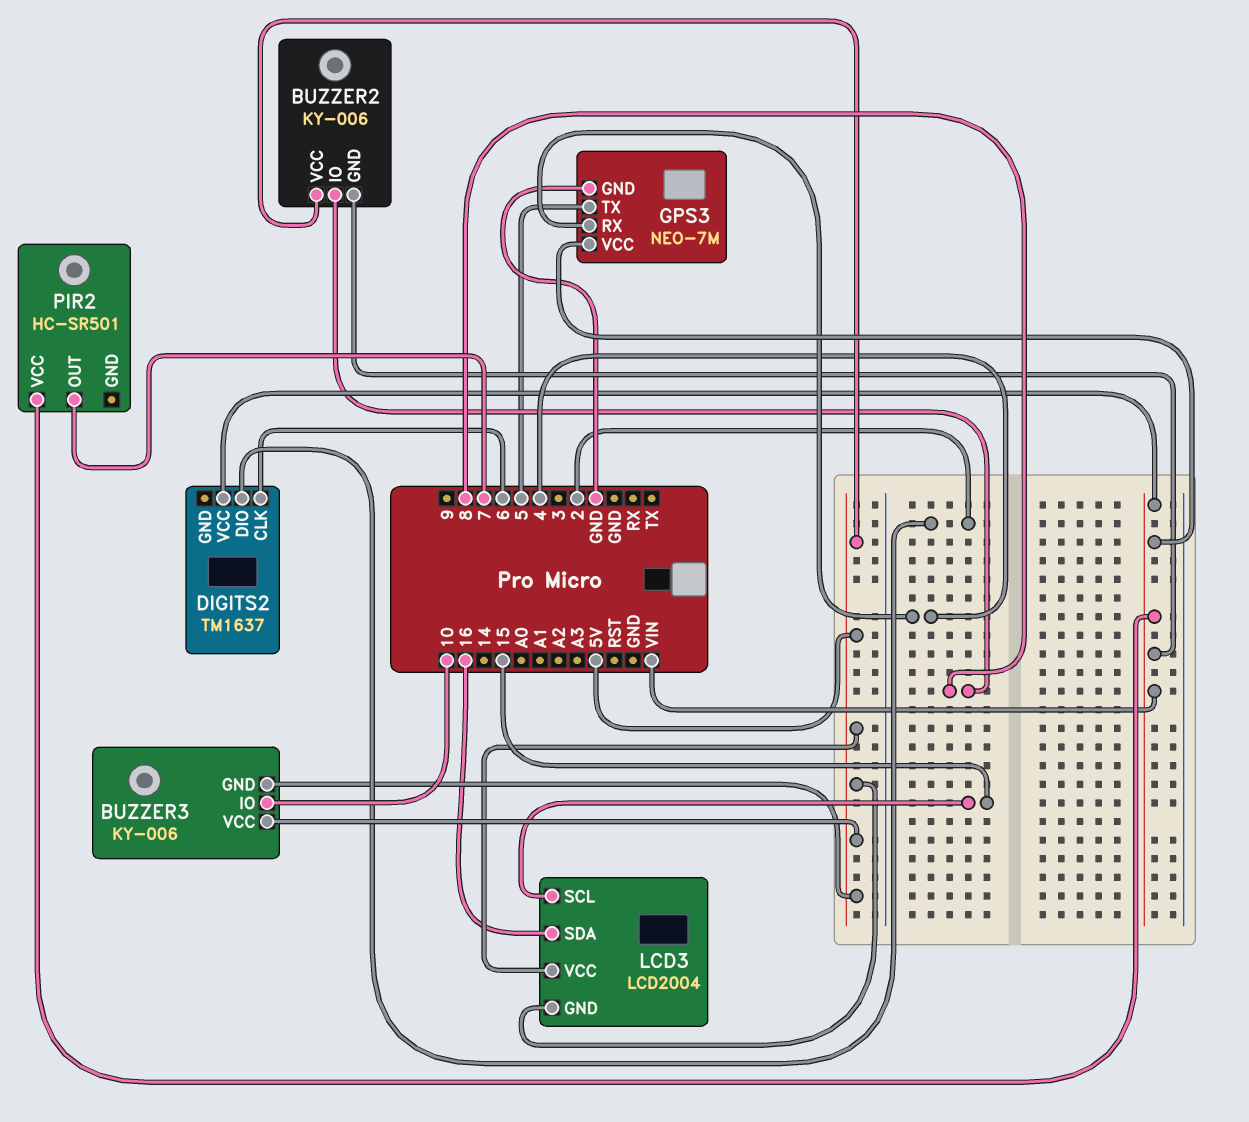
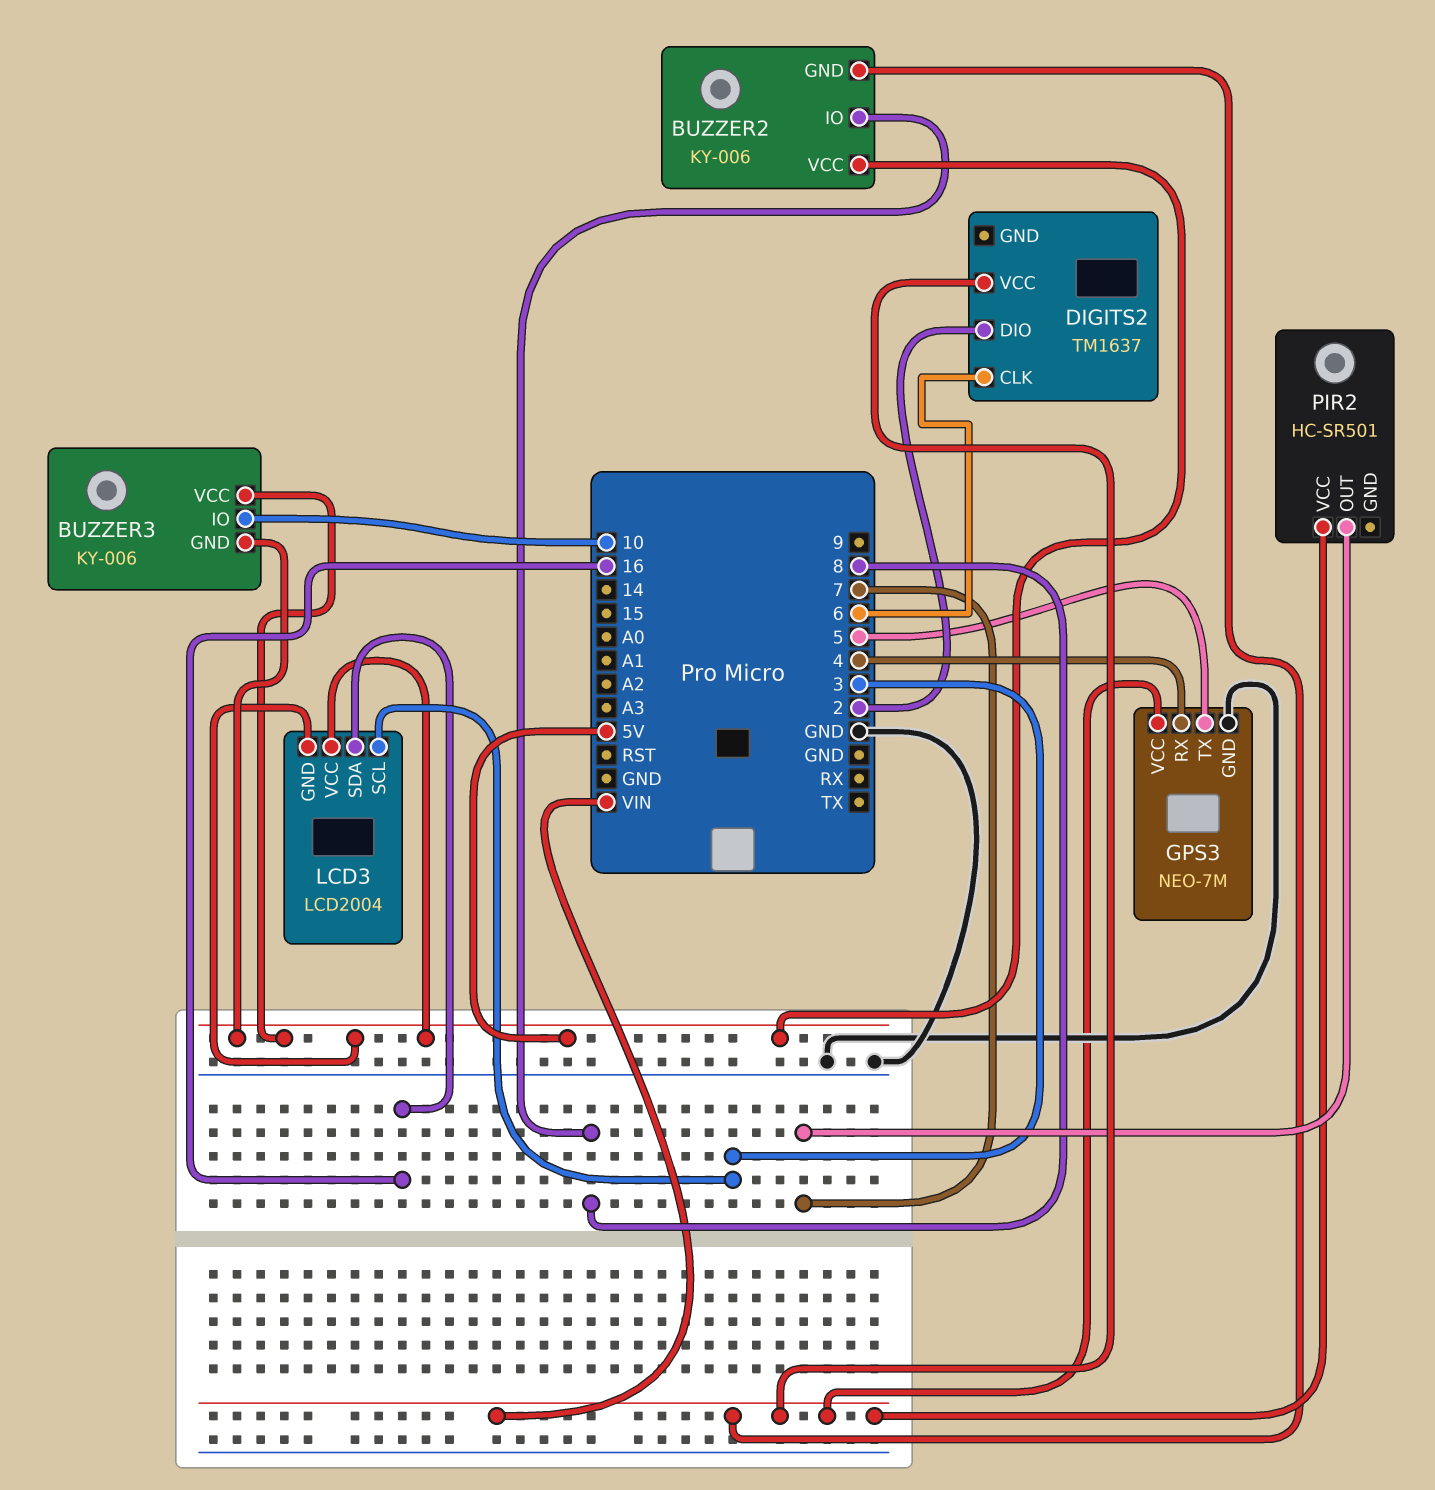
LCD3 pin SCL: 15 -> 3

